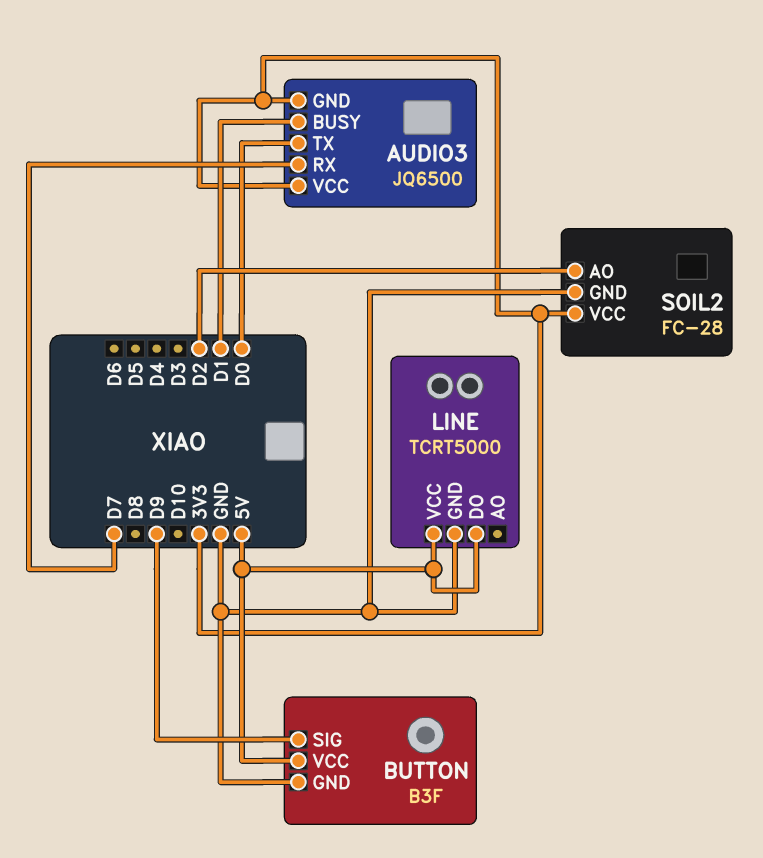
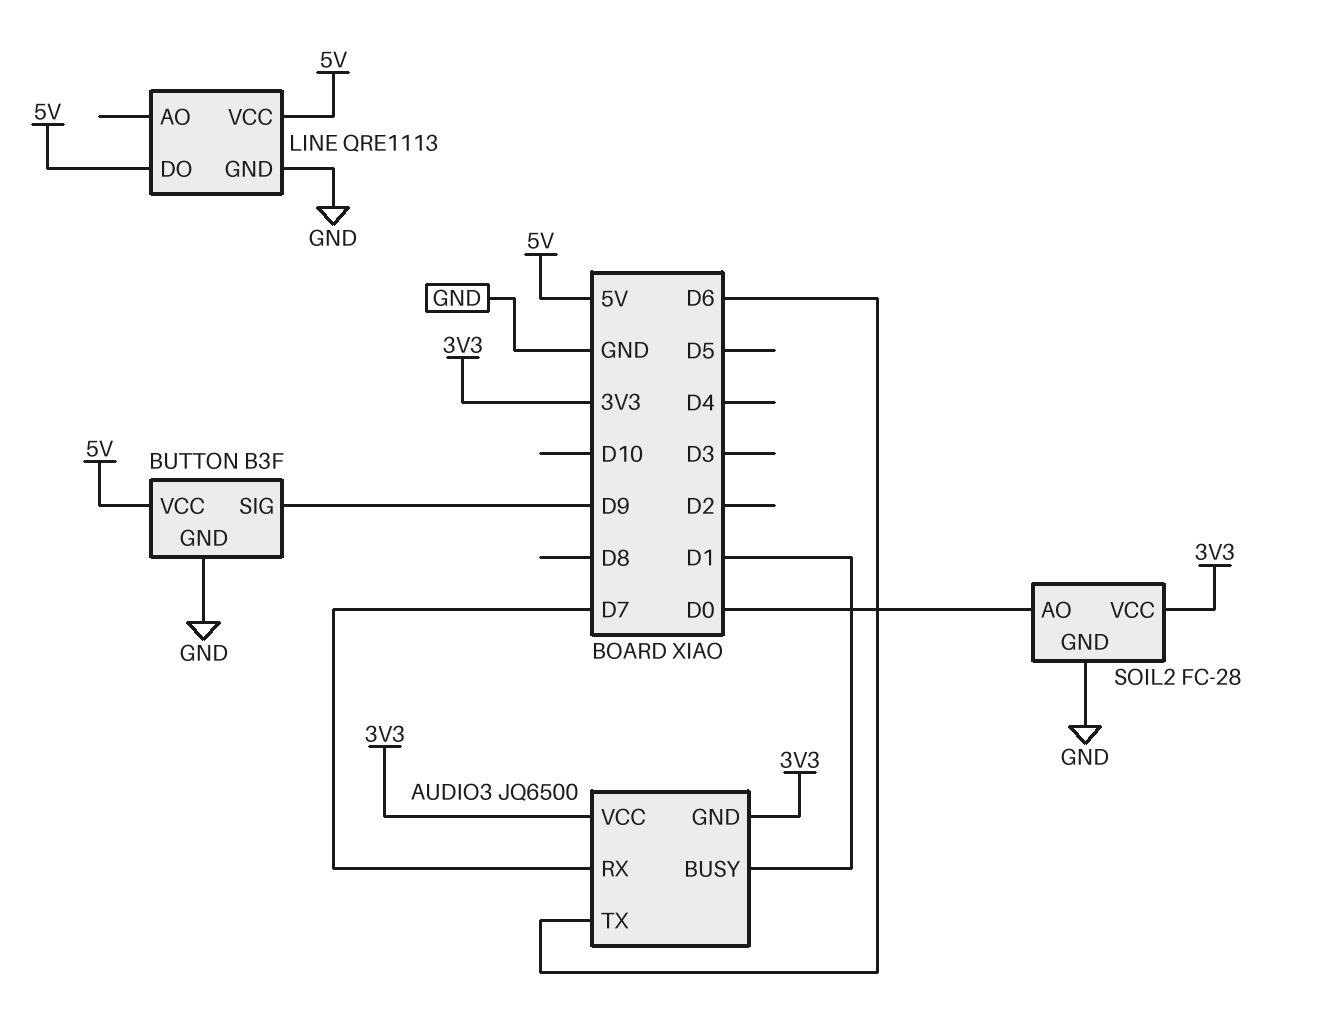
AUDIO3 pin TX: D0 -> D6
LINE: TCRT5000 -> QRE1113
SOIL2 pin AO: D2 -> D0

